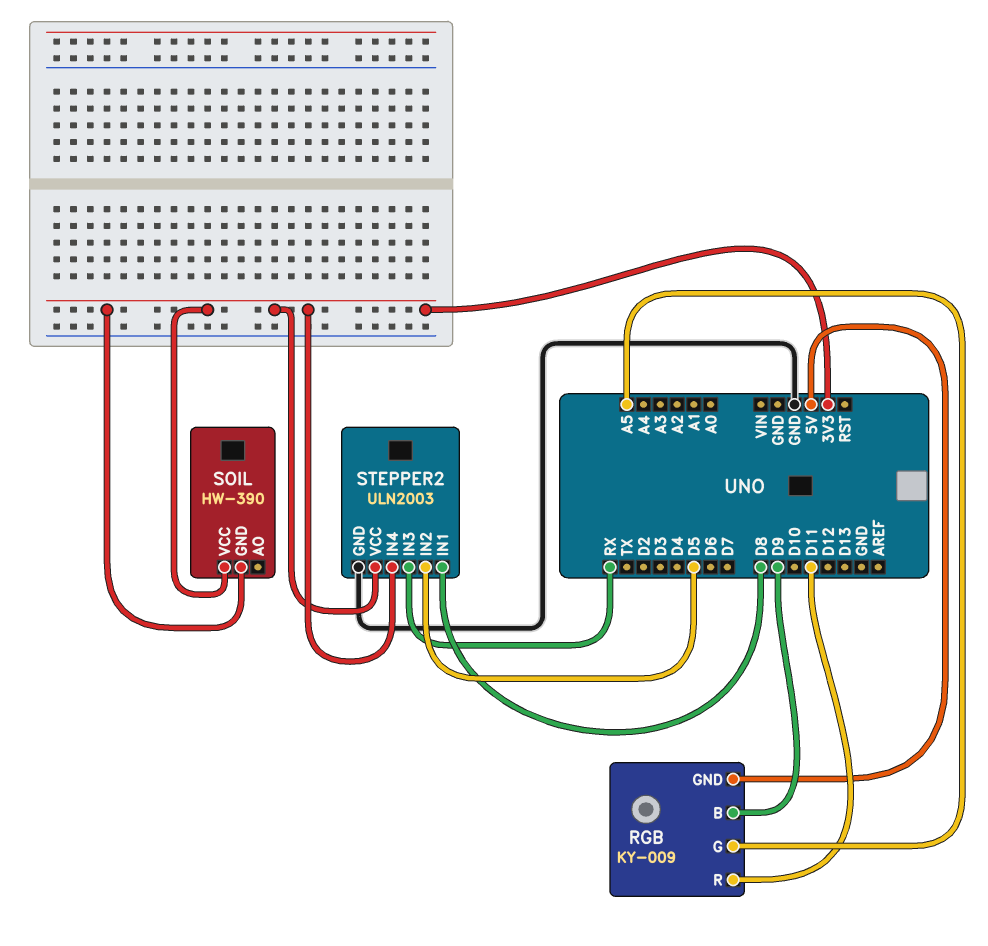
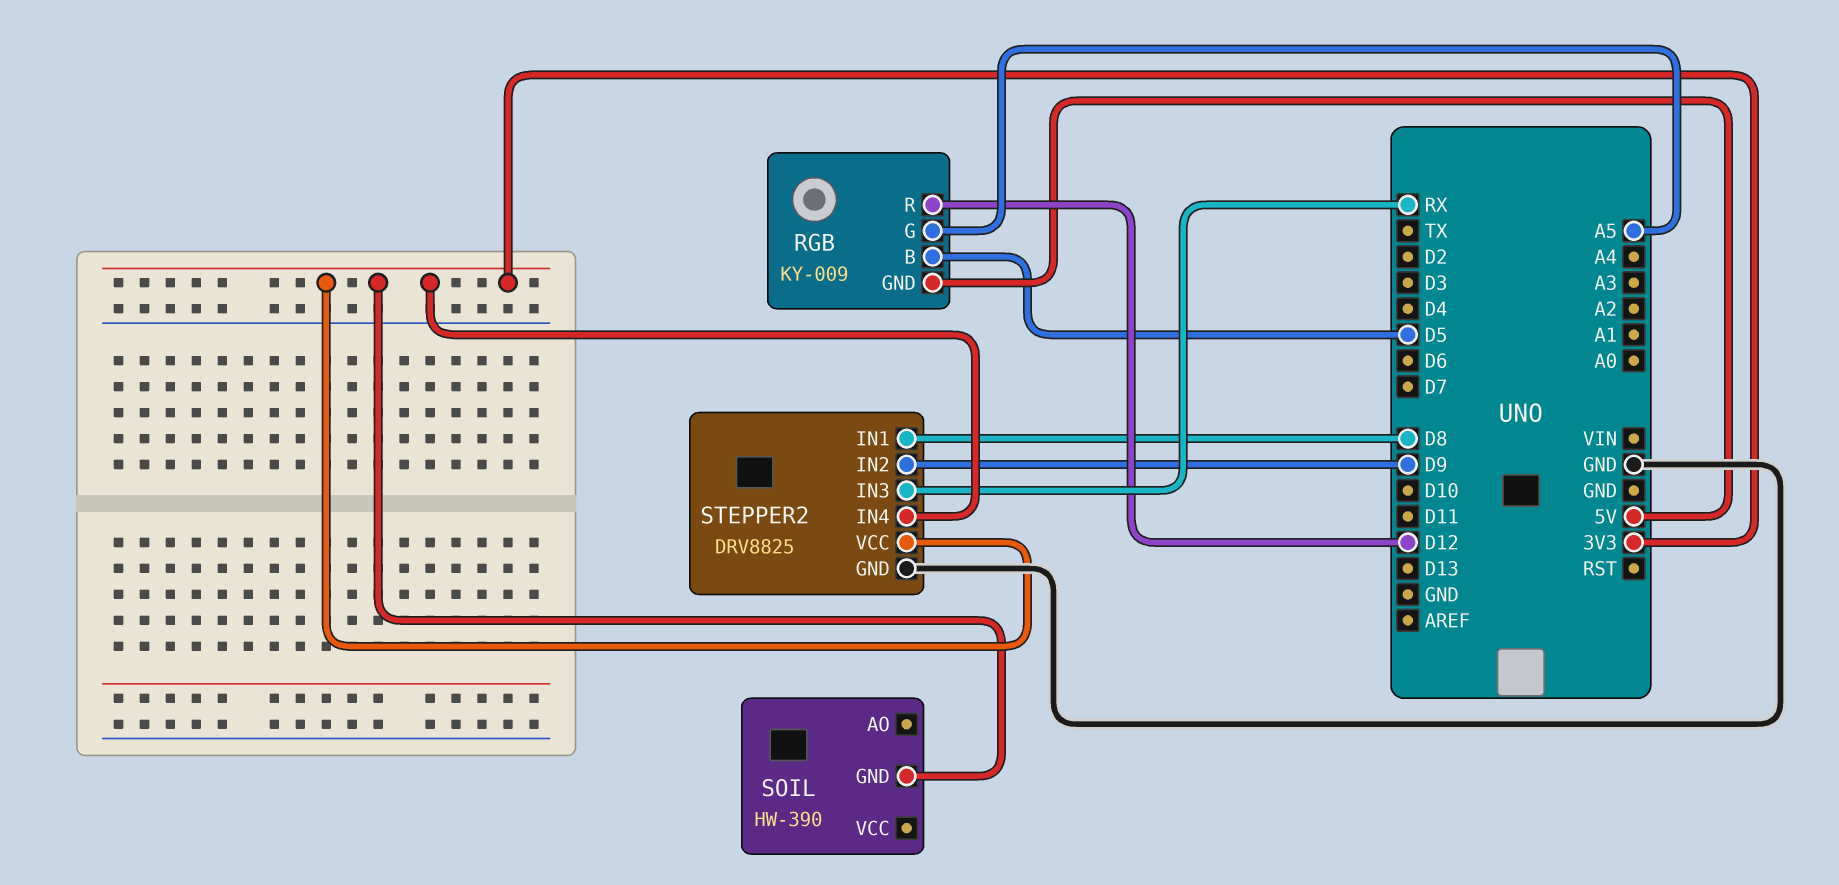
RGB pin B: D9 -> D5
RGB pin R: D11 -> D12
SOIL pin VCC: 3V3 -> none
STEPPER2: ULN2003 -> DRV8825
STEPPER2 pin IN2: D5 -> D9

